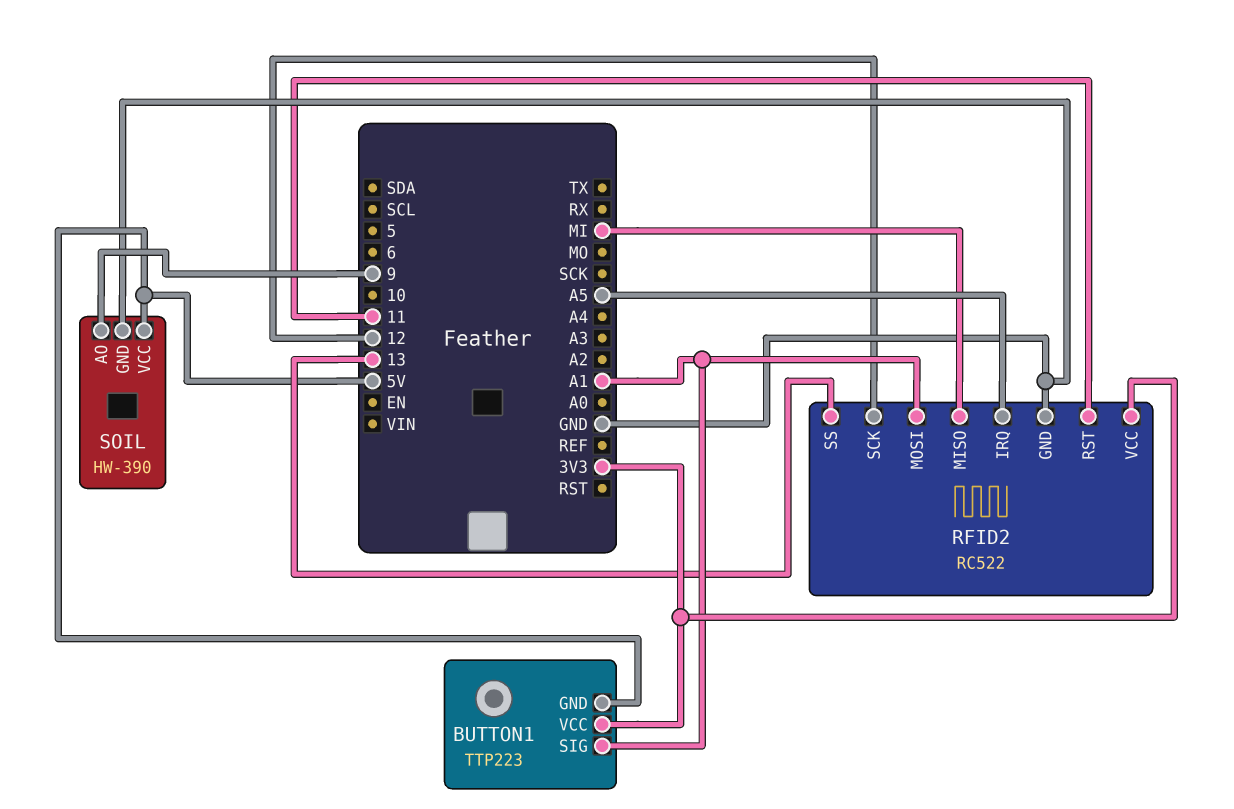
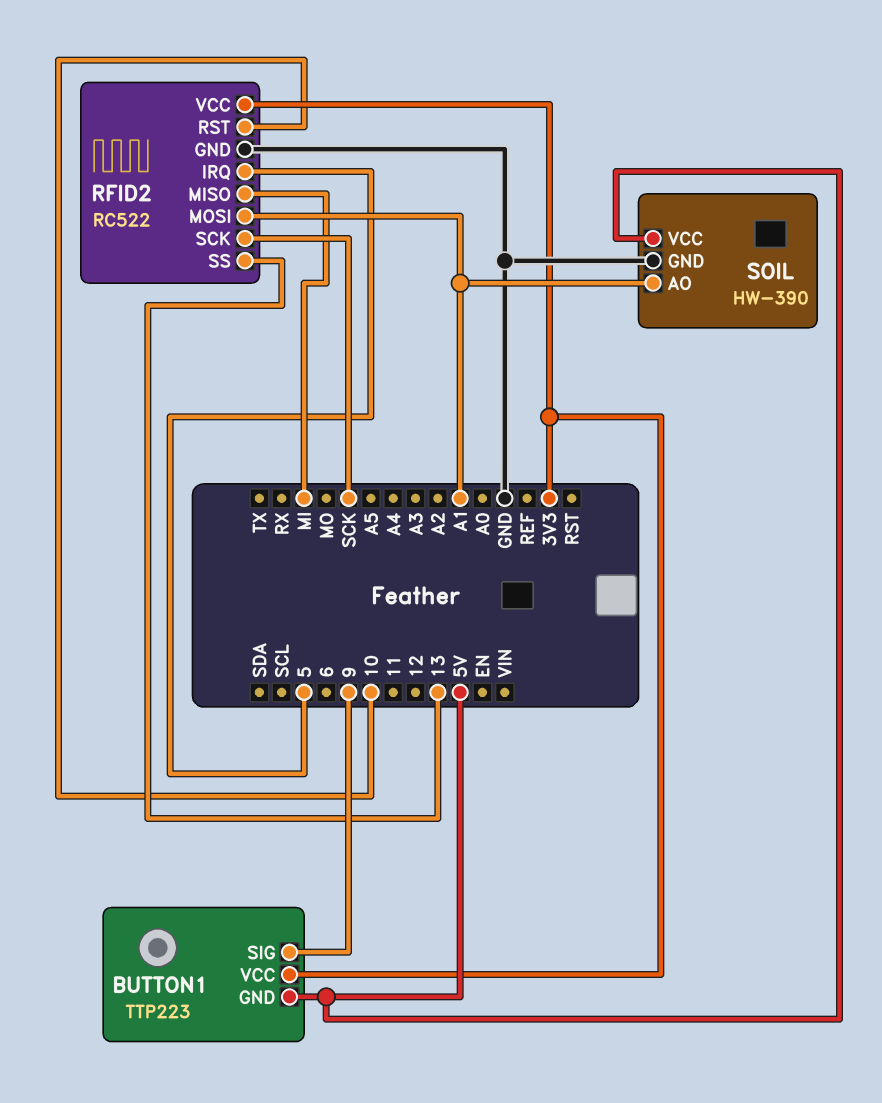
BUTTON1 pin SIG: A1 -> 9
RFID2 pin IRQ: A5 -> 5
RFID2 pin RST: 11 -> 10
RFID2 pin SCK: 12 -> SCK
SOIL pin AO: 9 -> A1

